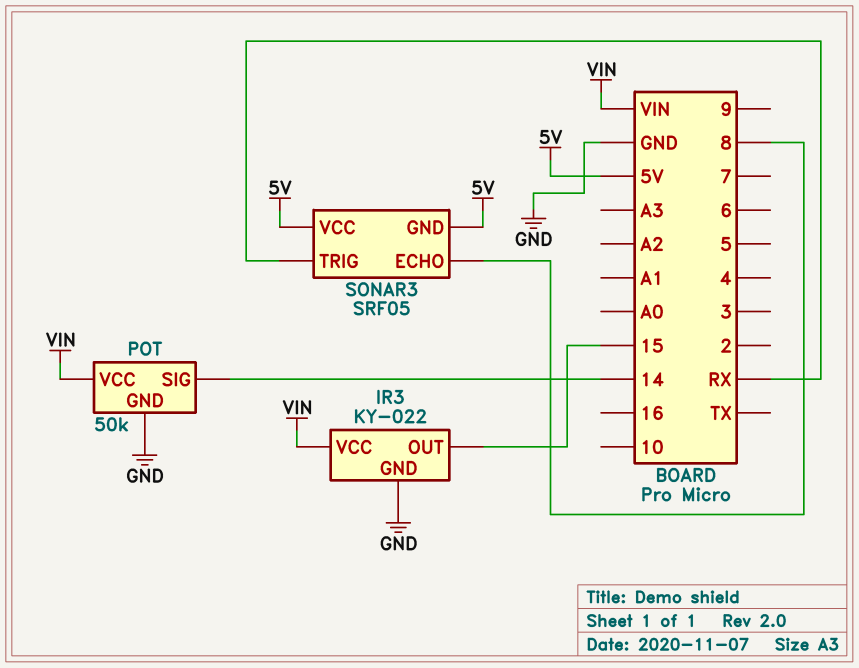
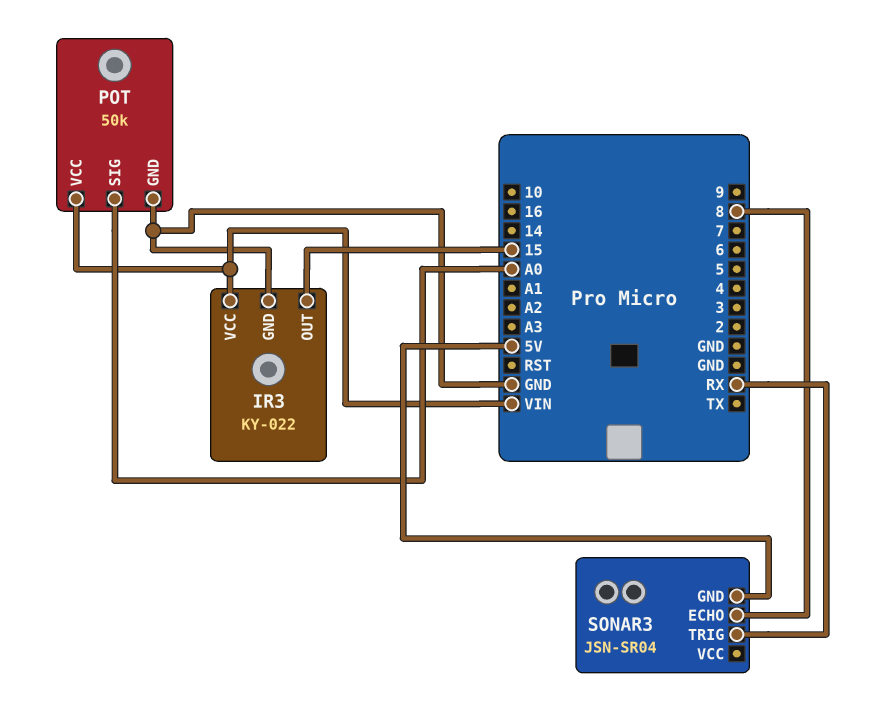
POT pin SIG: 14 -> A0
SONAR3: SRF05 -> JSN-SR04
SONAR3 pin VCC: 5V -> none

